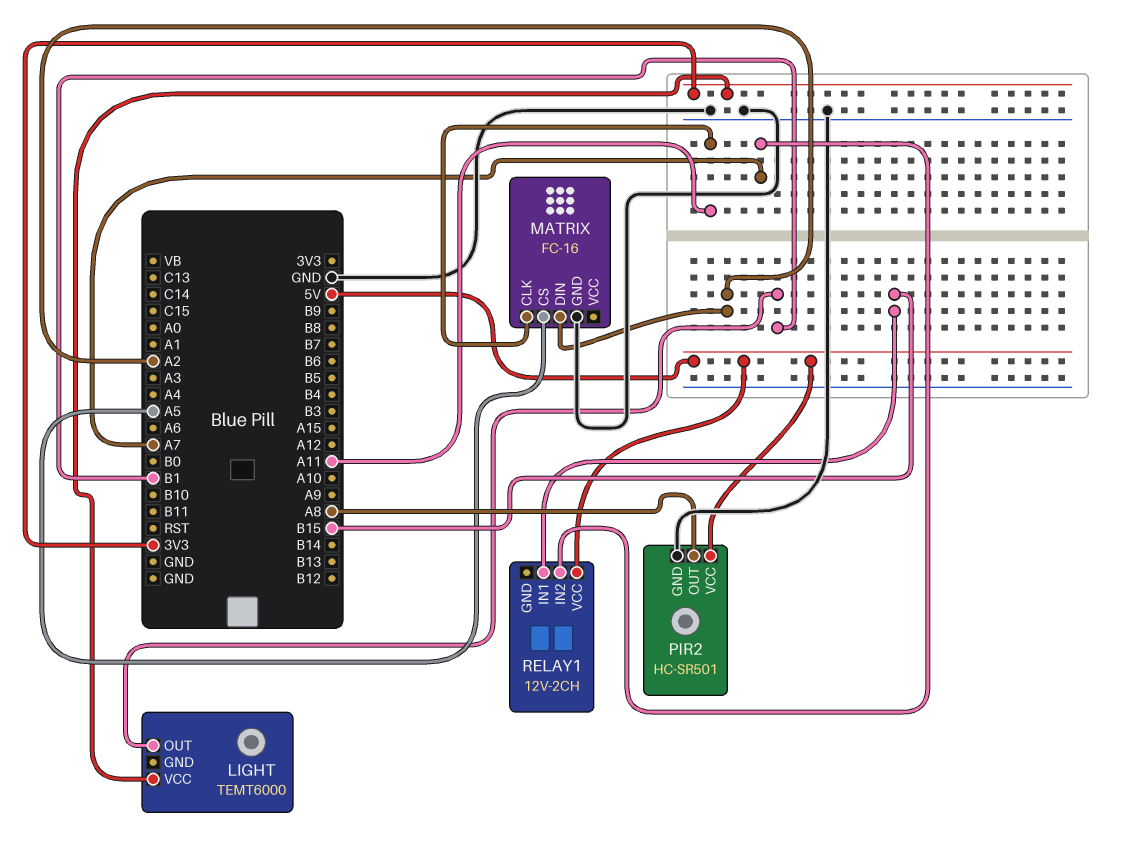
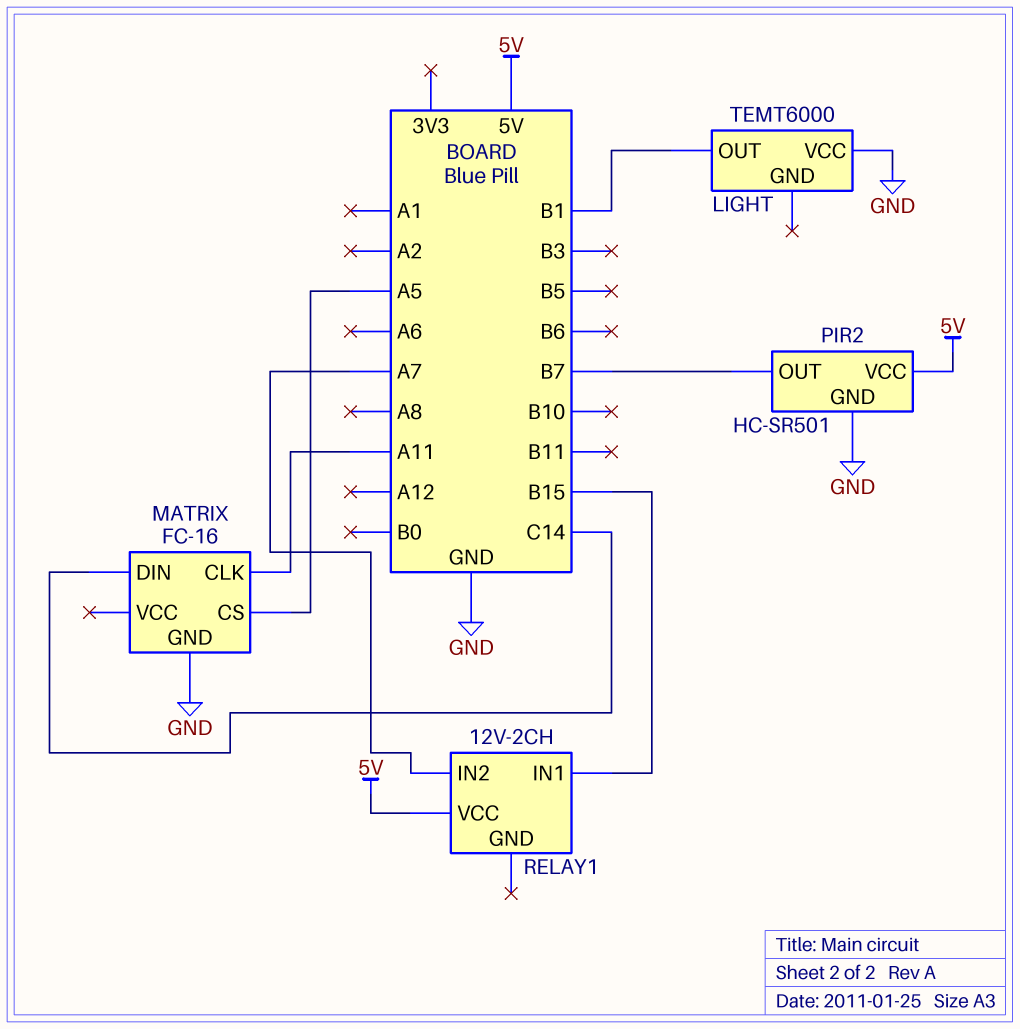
LIGHT pin VCC: 3V3 -> GND
MATRIX pin DIN: A2 -> C14
PIR2 pin OUT: A8 -> B7

